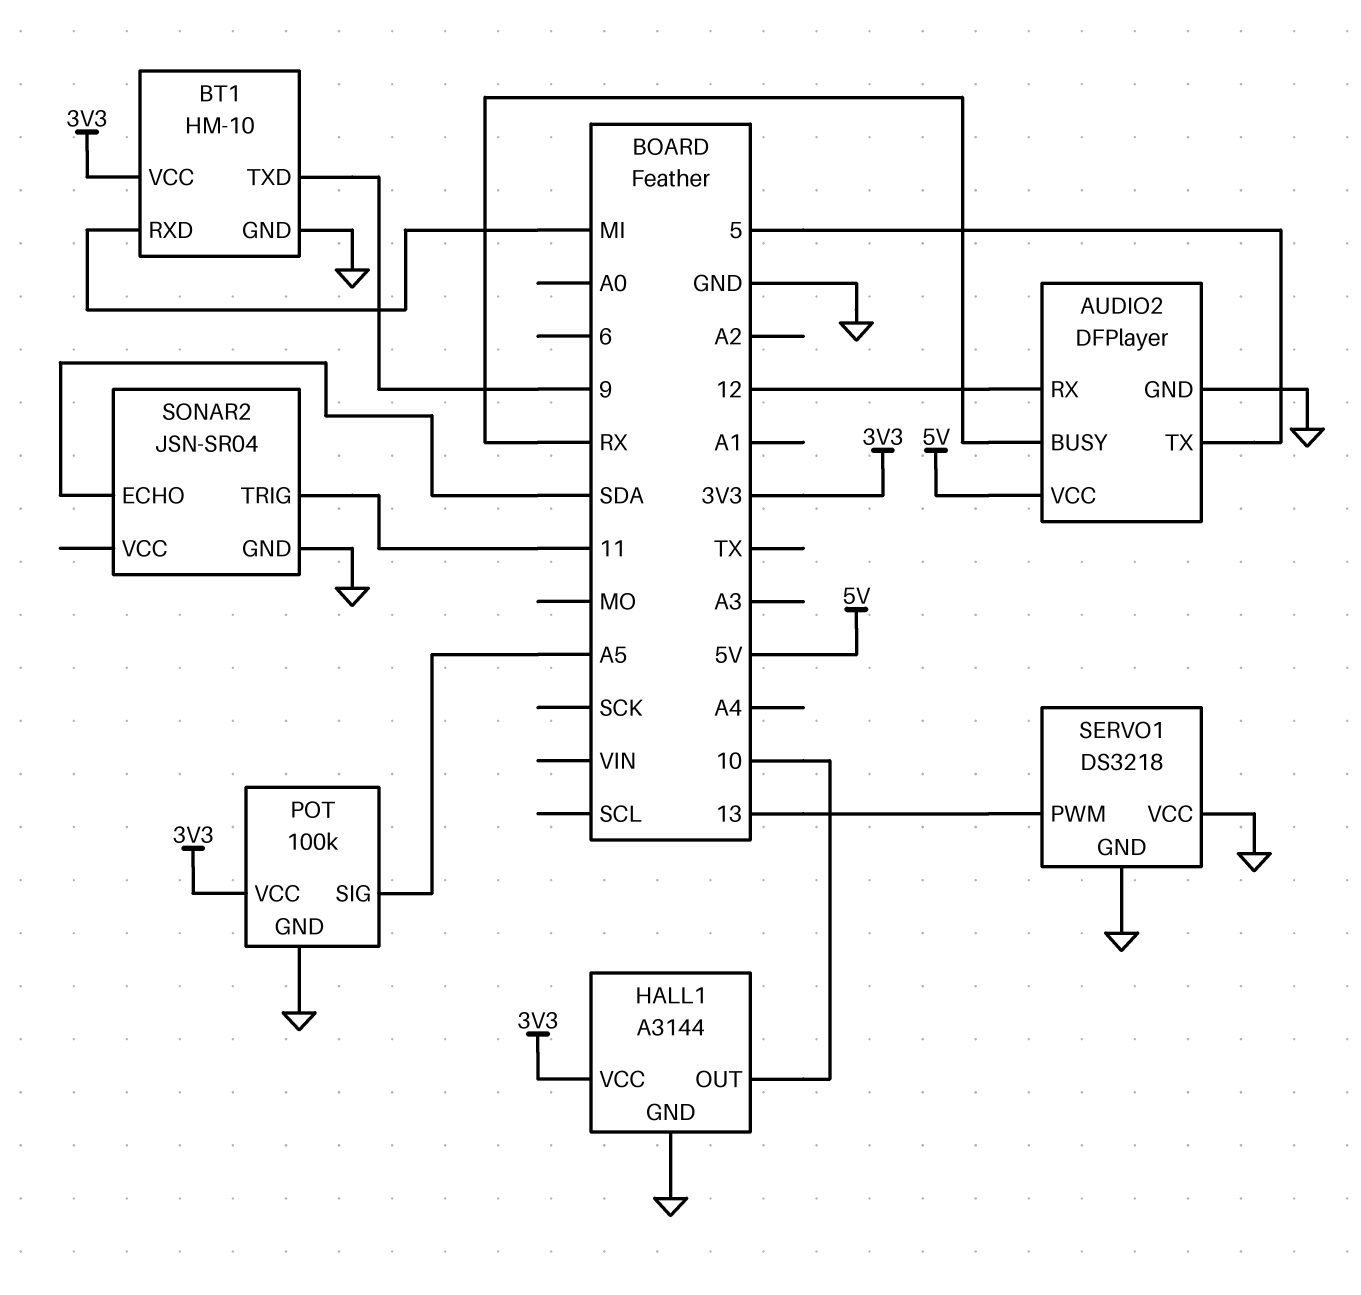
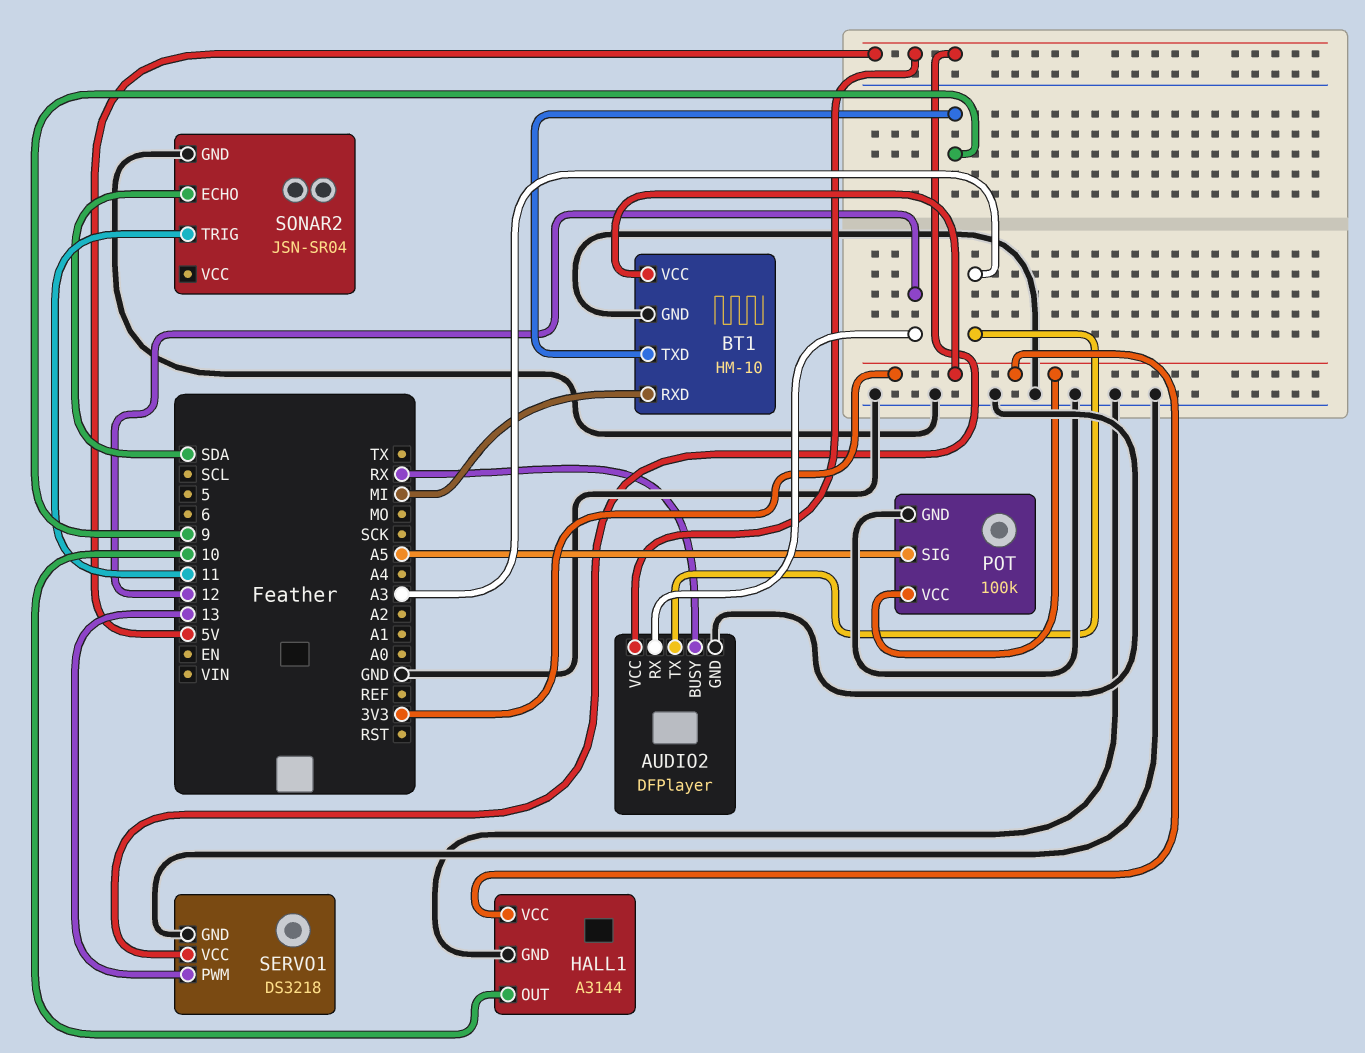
AUDIO2 pin TX: 5 -> A3
SERVO1 pin VCC: GND -> 5V

